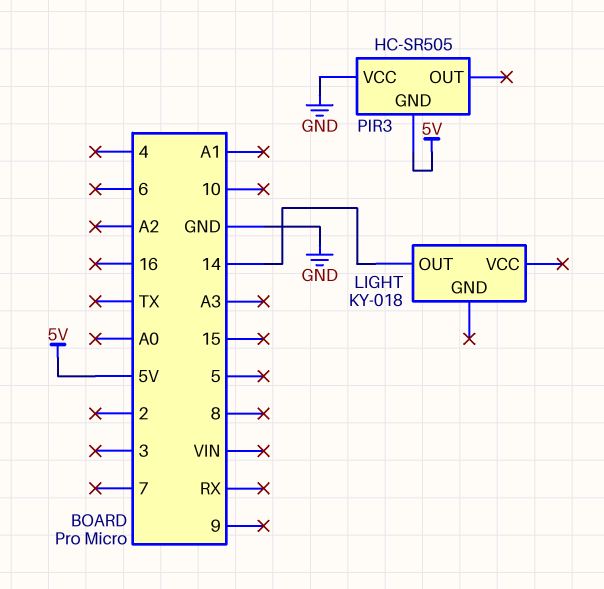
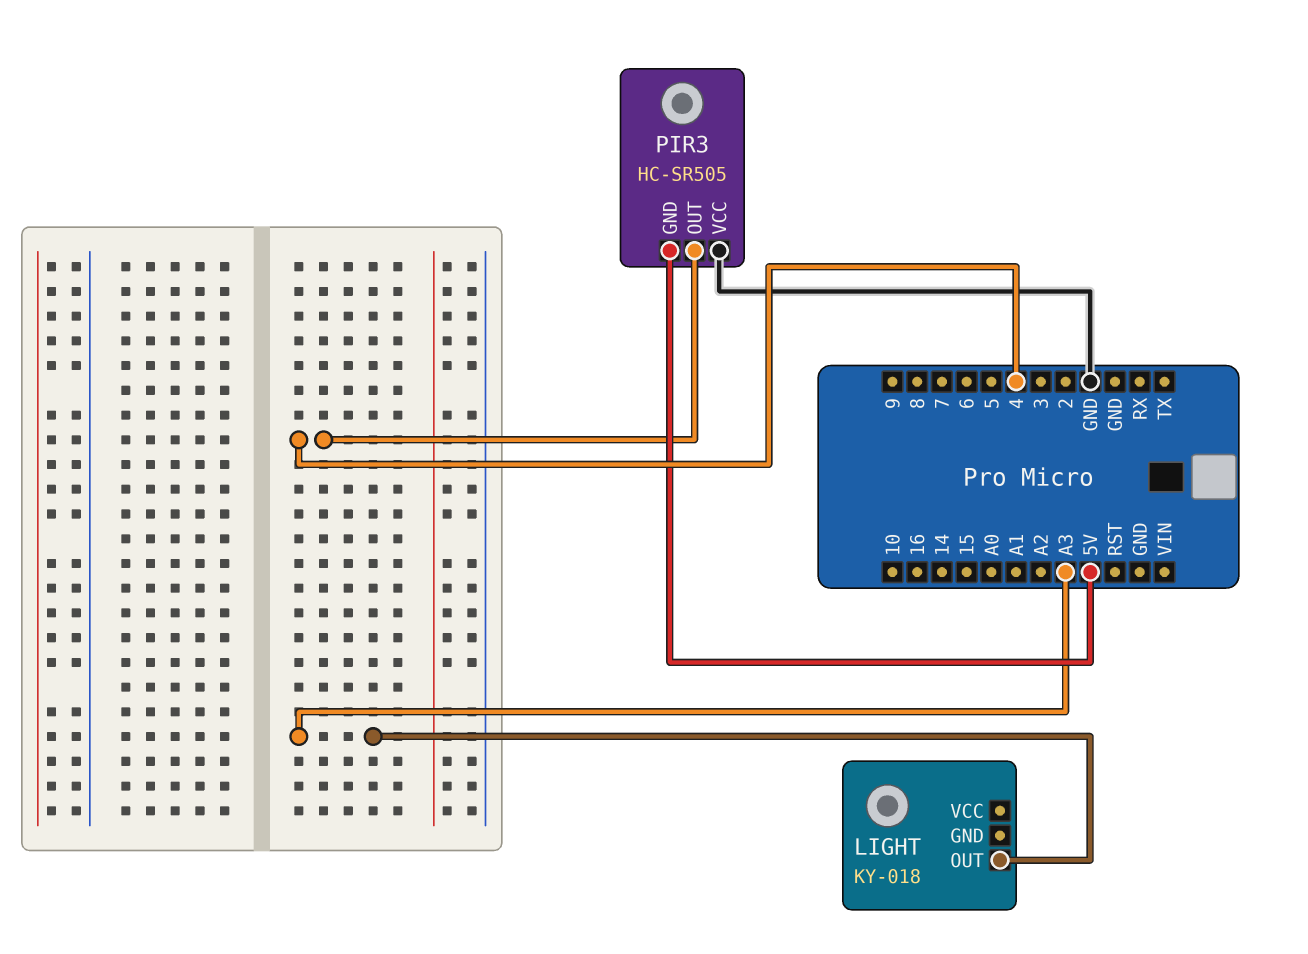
LIGHT pin OUT: 14 -> A3
PIR3 pin OUT: none -> 4

